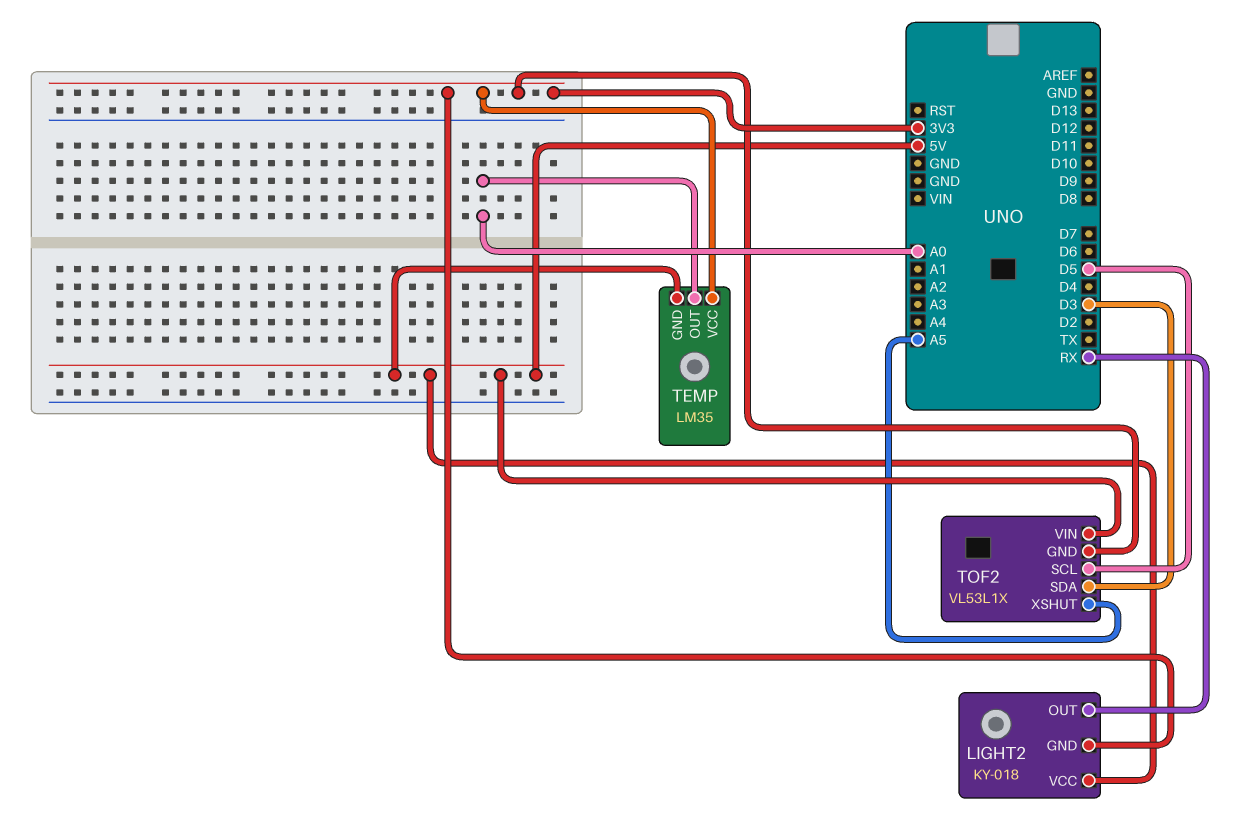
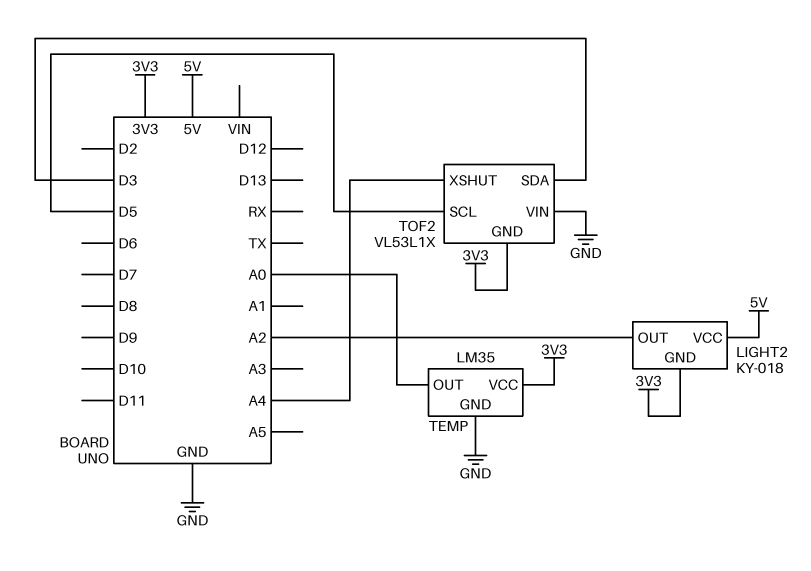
LIGHT2 pin OUT: RX -> A2
TEMP pin GND: 5V -> GND
TOF2 pin VIN: 5V -> GND
TOF2 pin XSHUT: A5 -> A4

